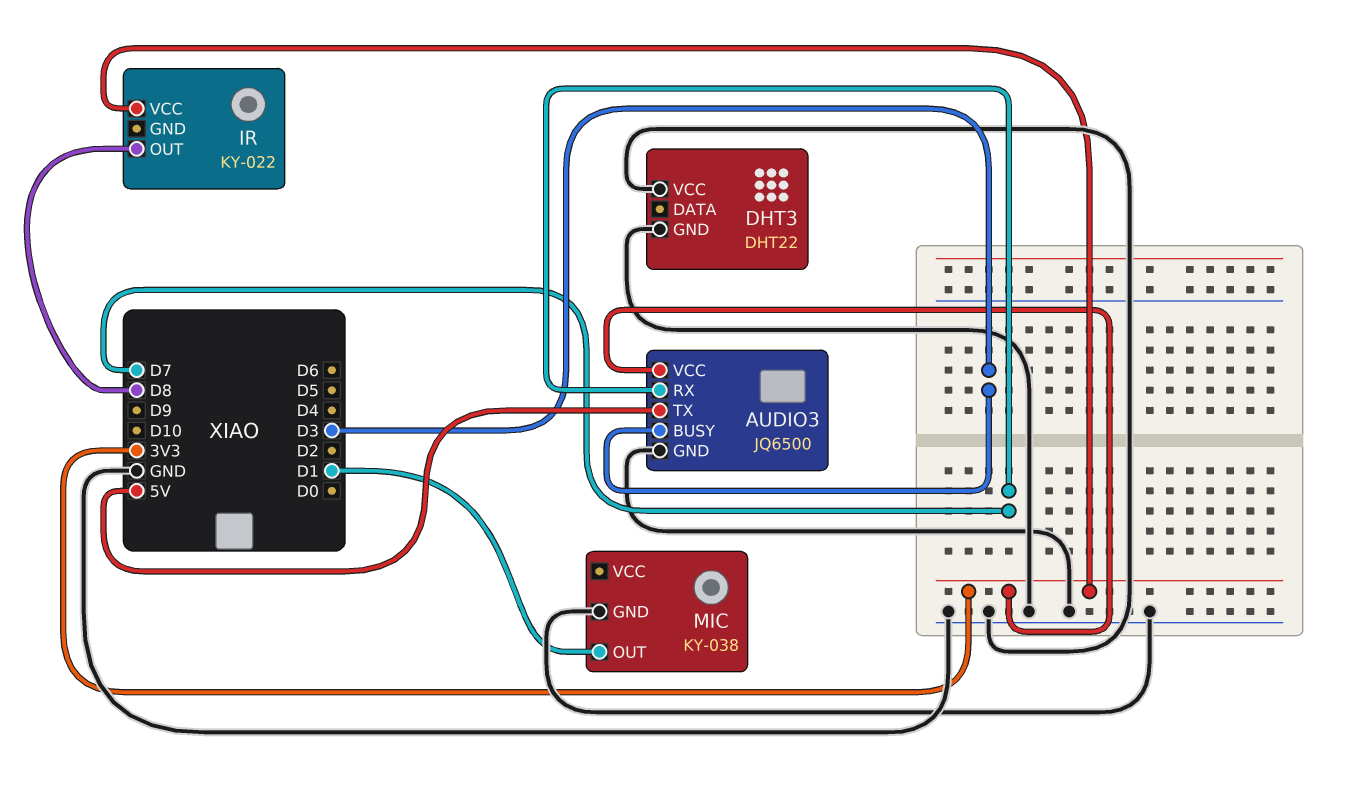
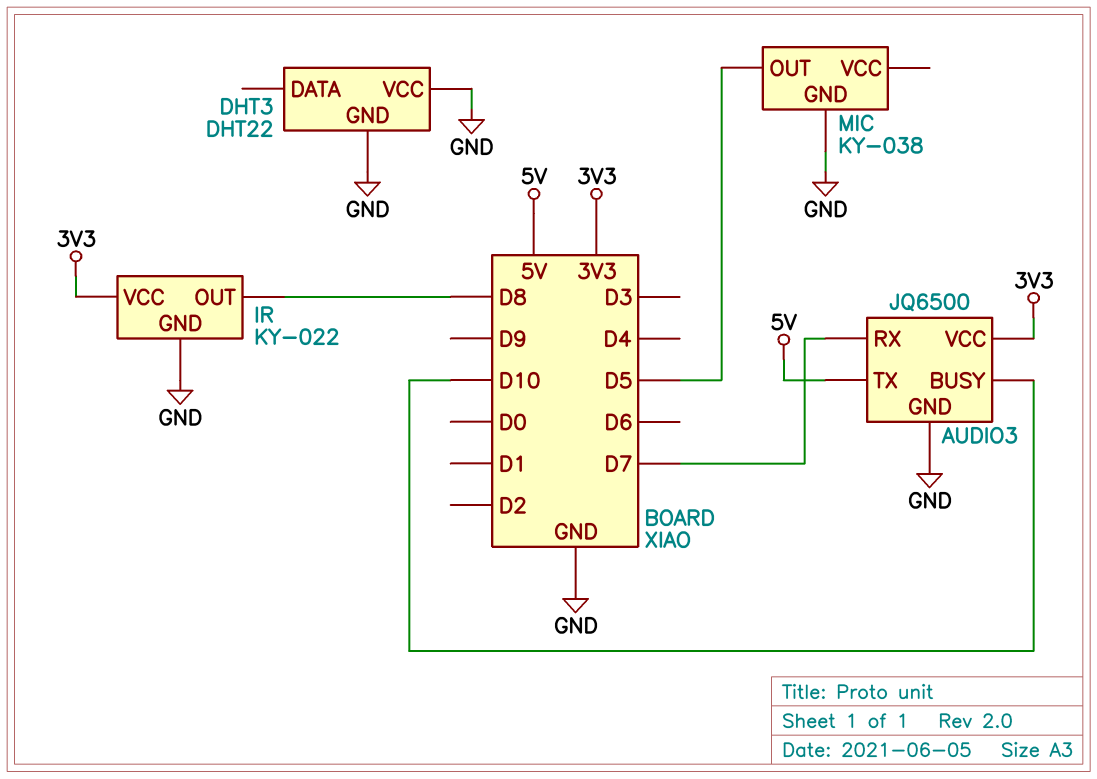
AUDIO3 pin BUSY: D3 -> D10
IR pin GND: none -> GND
MIC pin OUT: D1 -> D5

